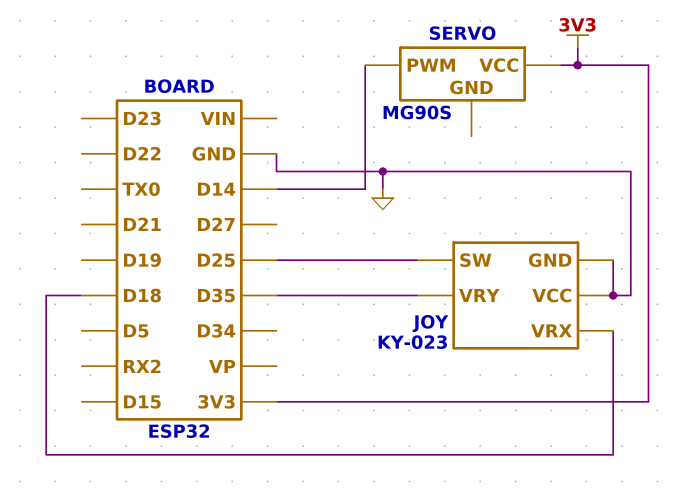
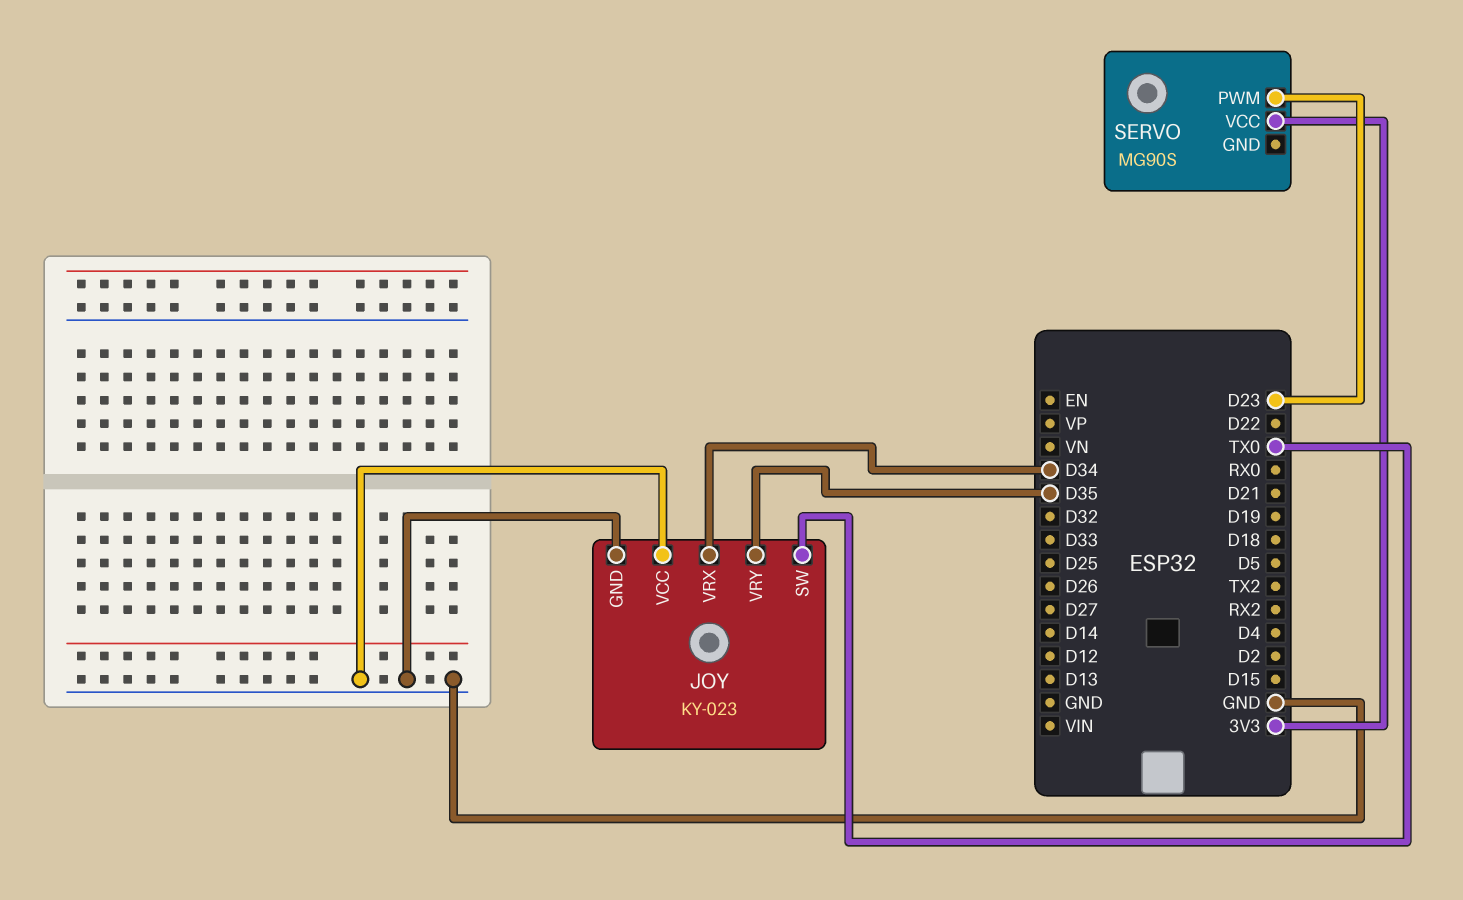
JOY pin SW: D25 -> TX0
JOY pin VRX: D18 -> D34
SERVO pin PWM: D14 -> D23

